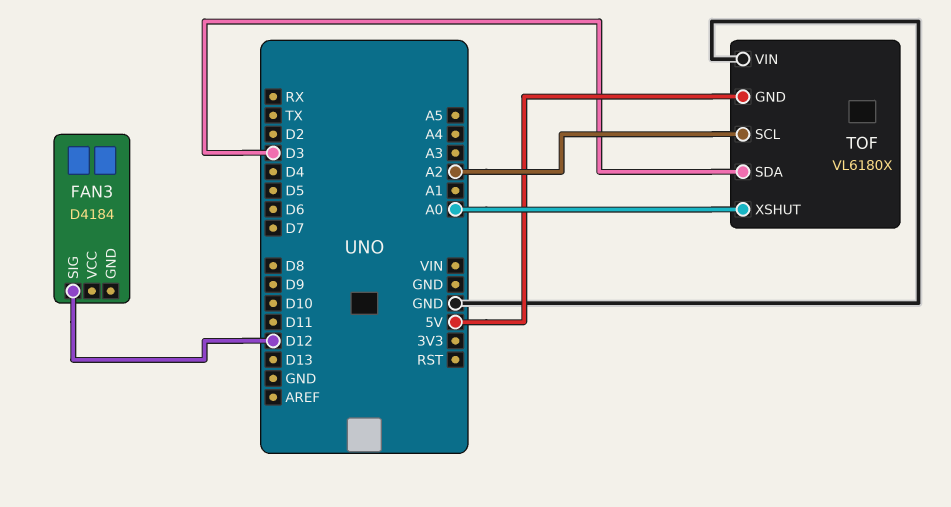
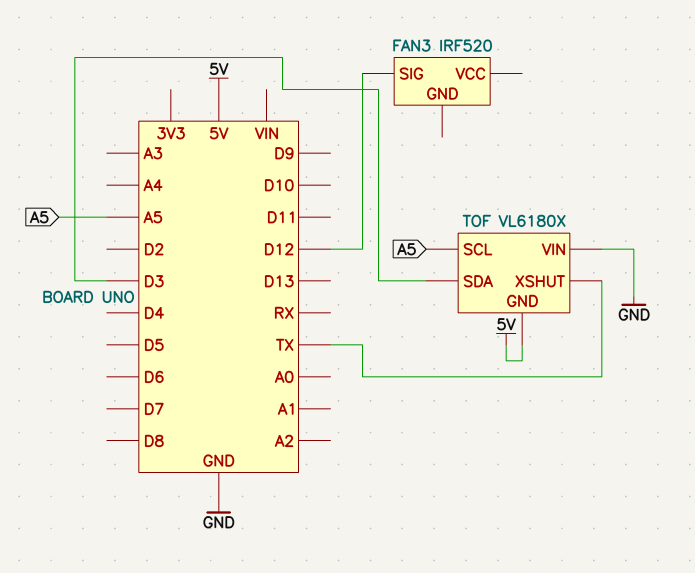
FAN3: D4184 -> IRF520
TOF pin SCL: A2 -> A5
TOF pin XSHUT: A0 -> TX

